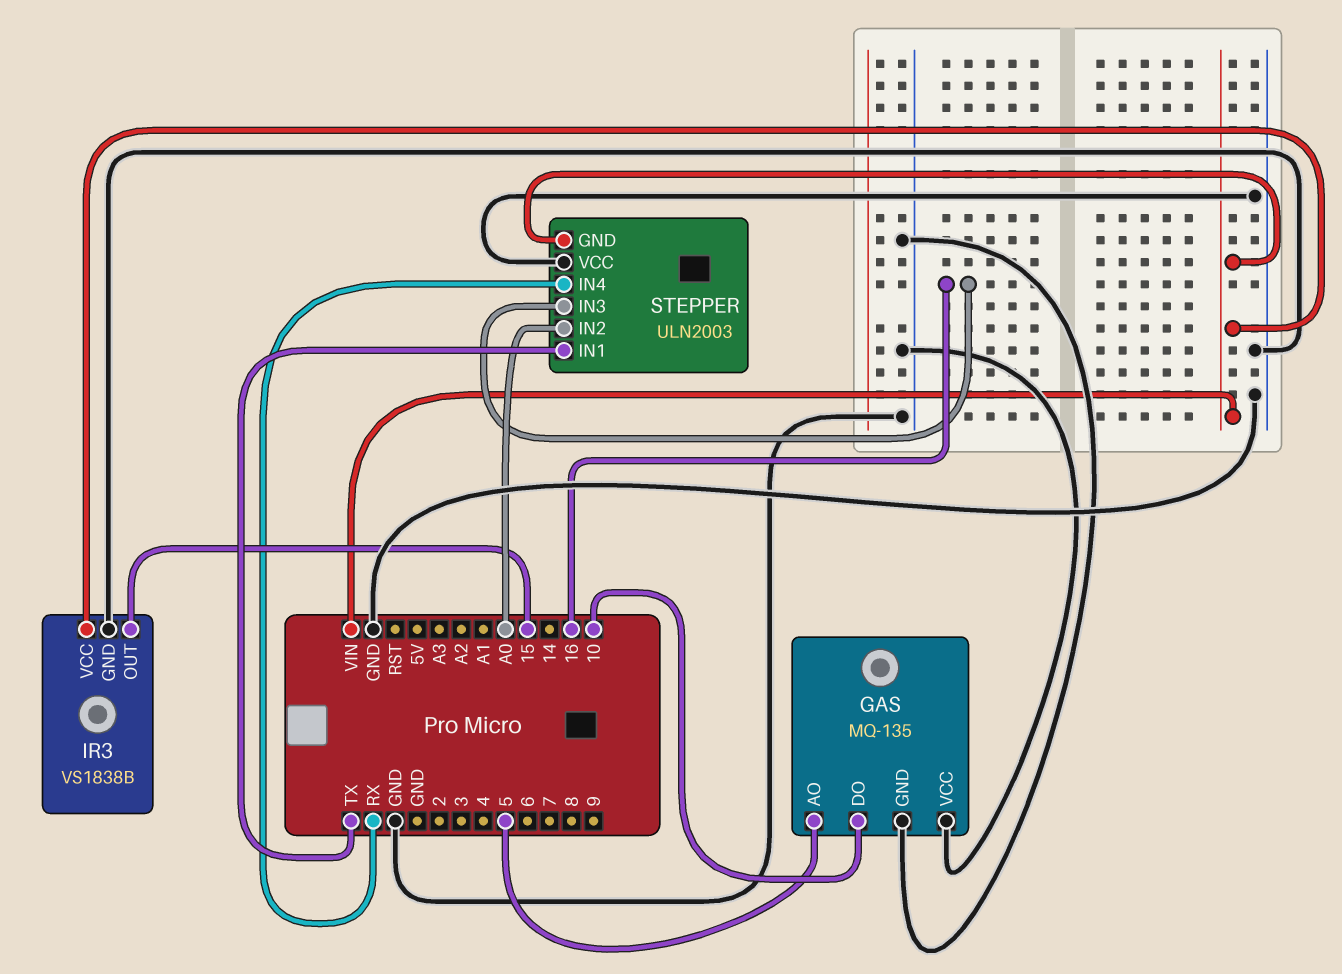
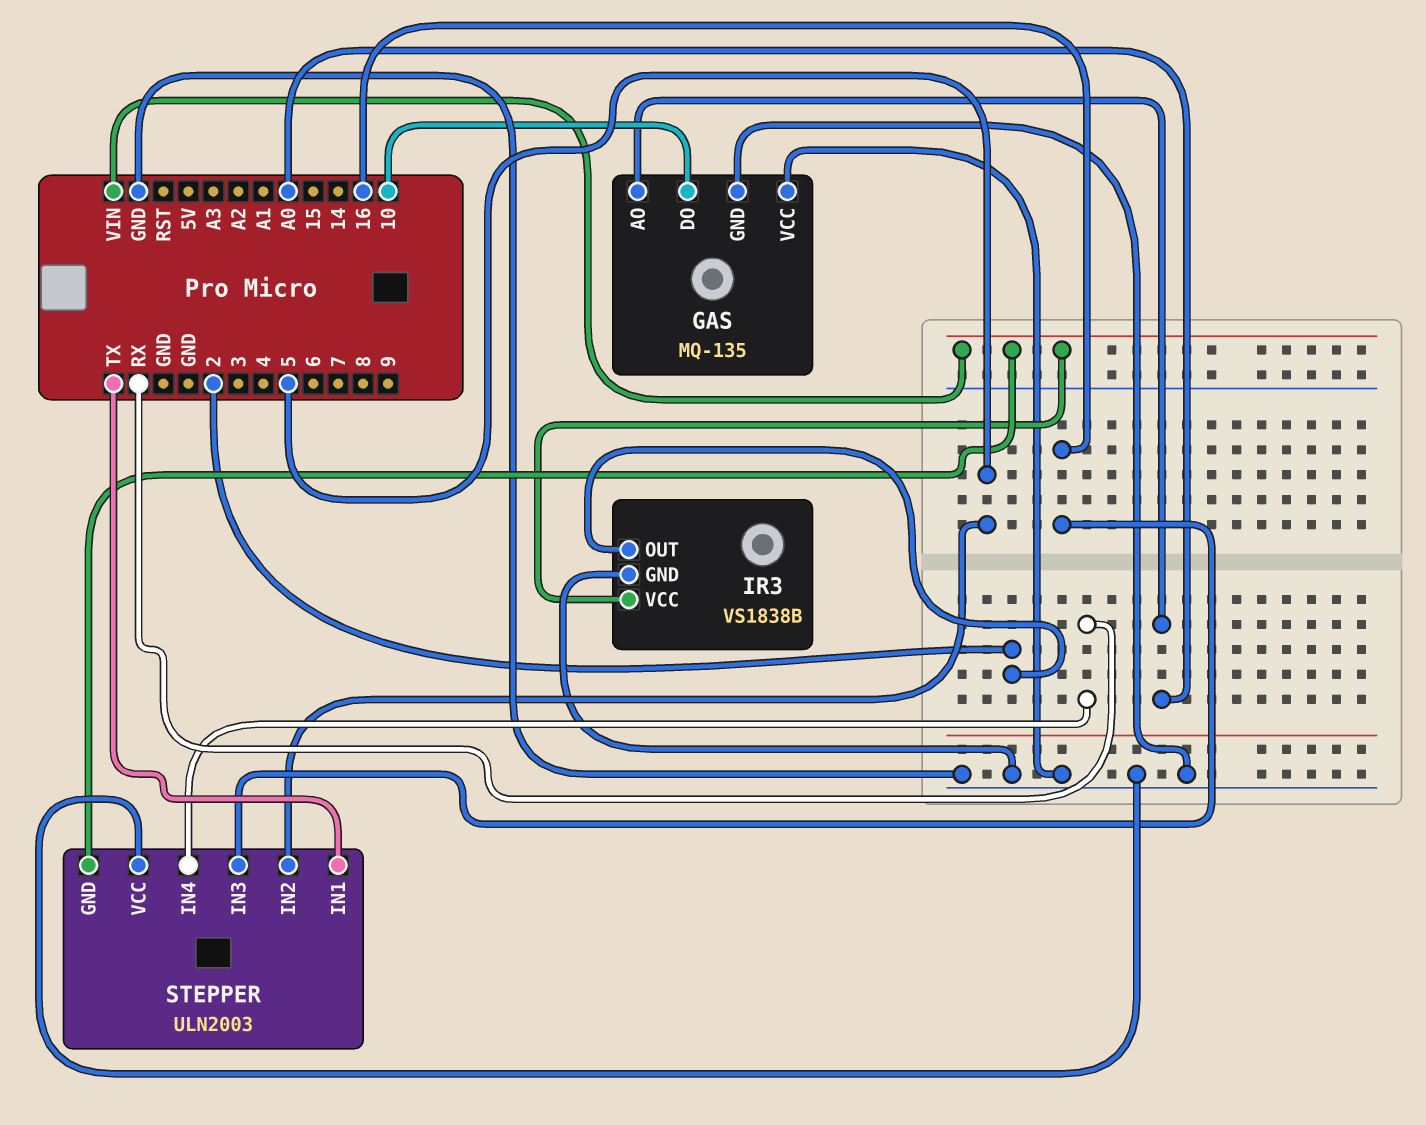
GAS pin AO: 5 -> A0
IR3 pin OUT: 15 -> 2
STEPPER pin IN2: A0 -> 5

